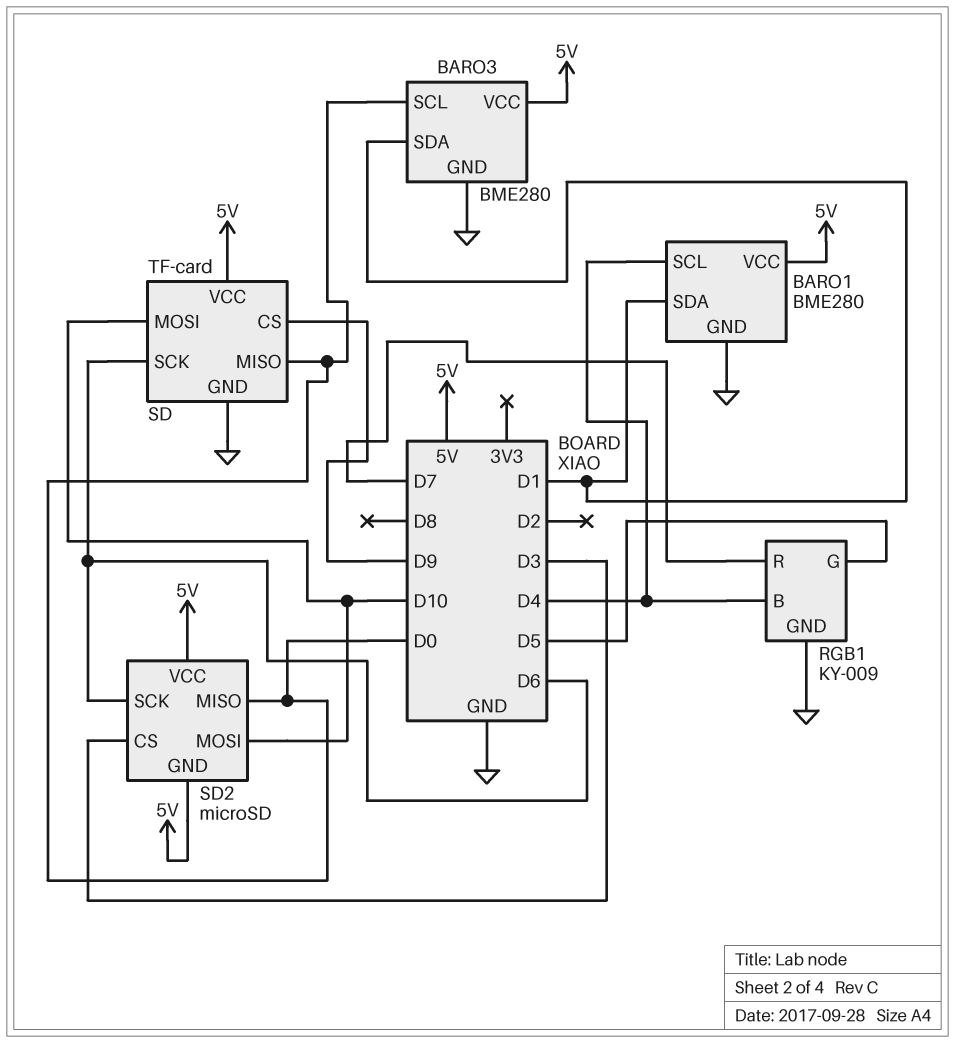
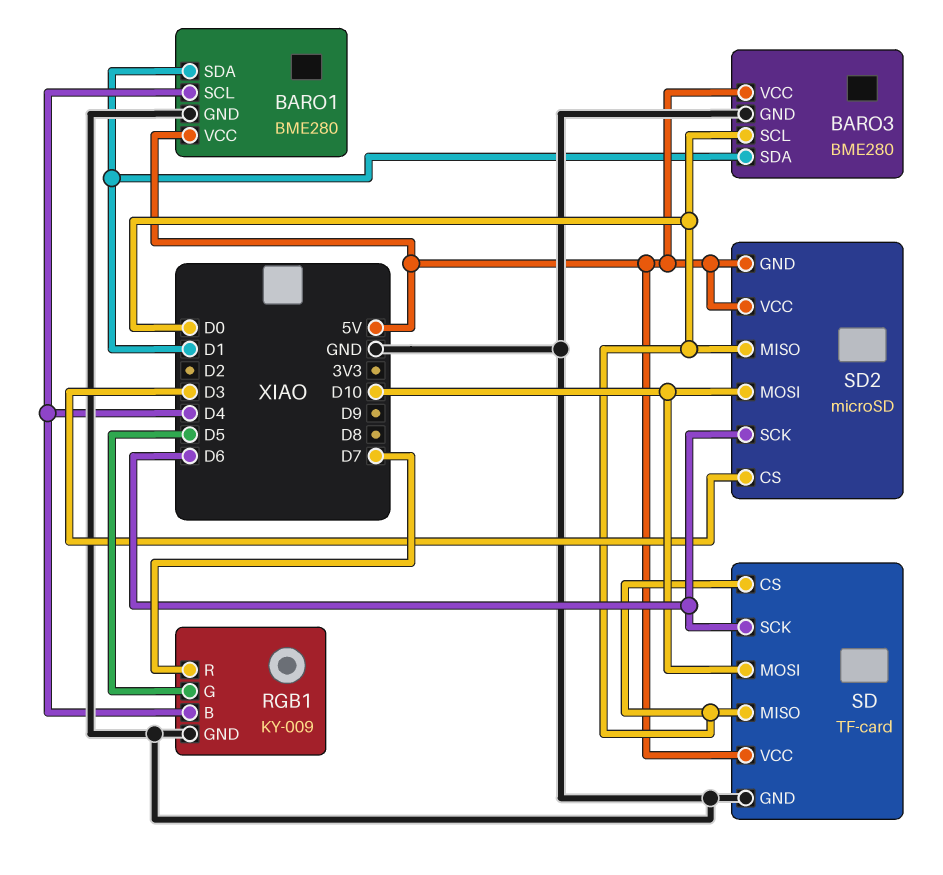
SD pin CS: D9 -> D0

